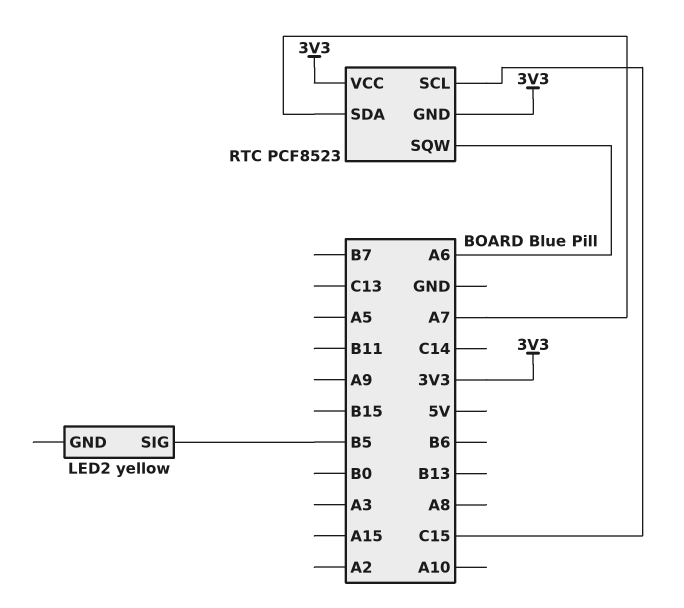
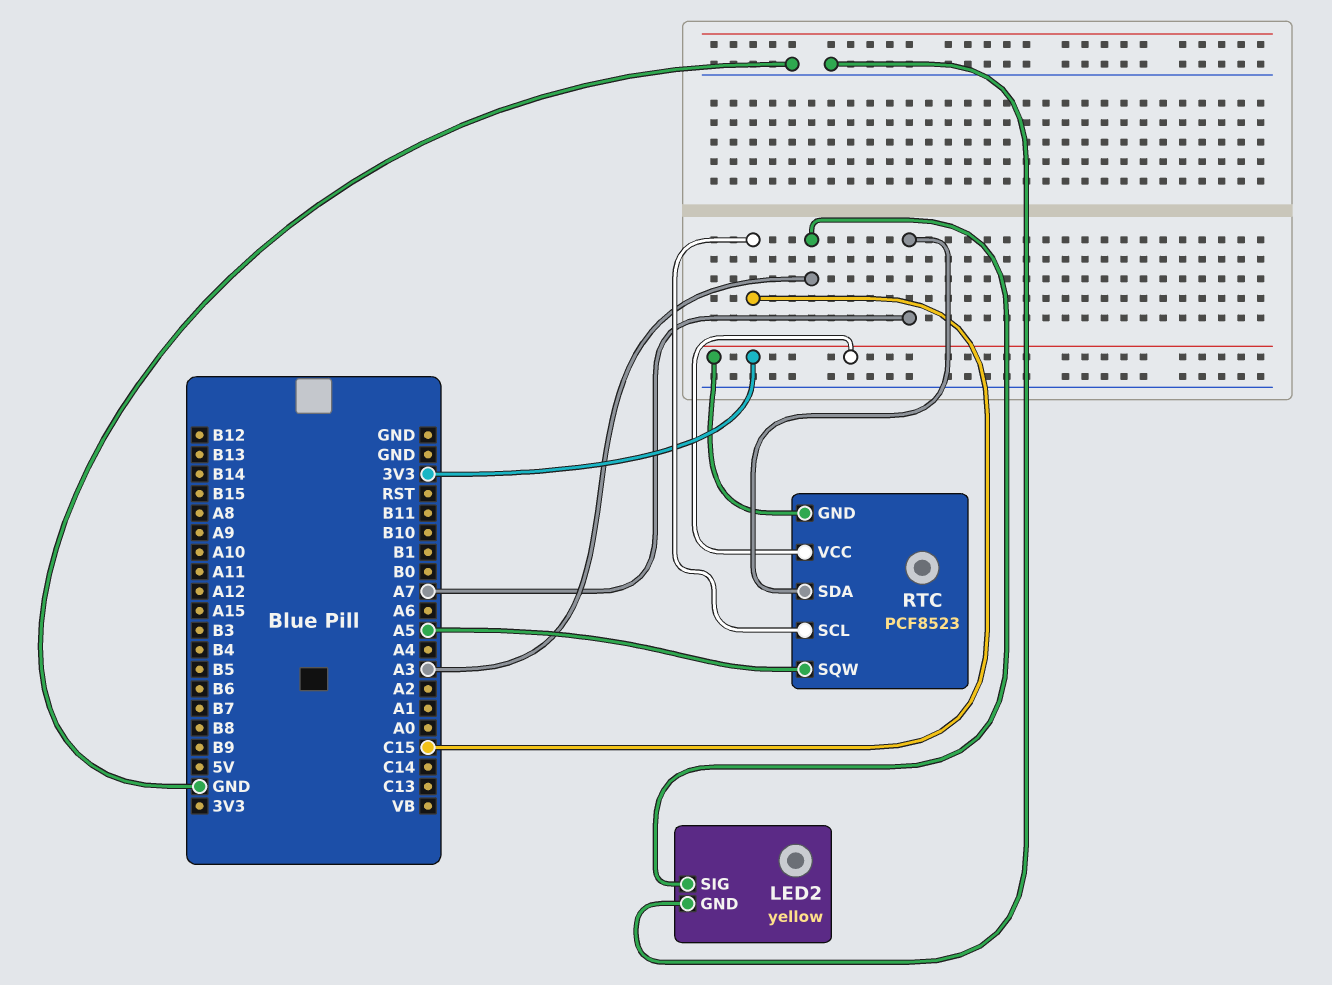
LED2 pin GND: none -> GND
LED2 pin SIG: B5 -> A3
RTC pin SQW: A6 -> A5

